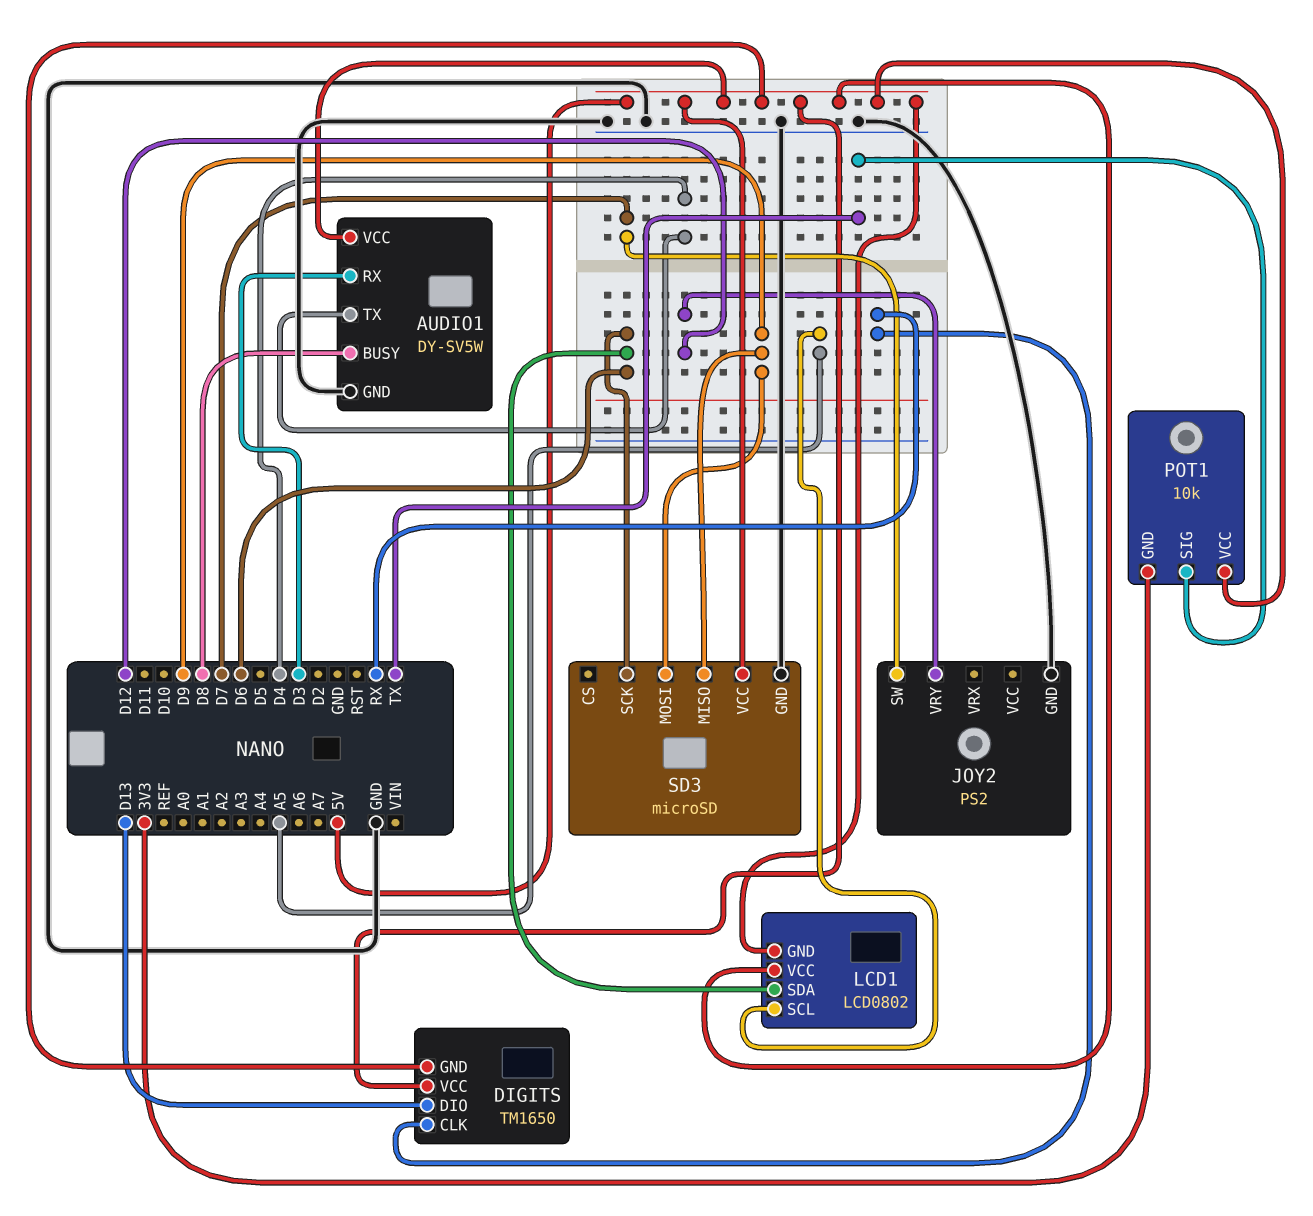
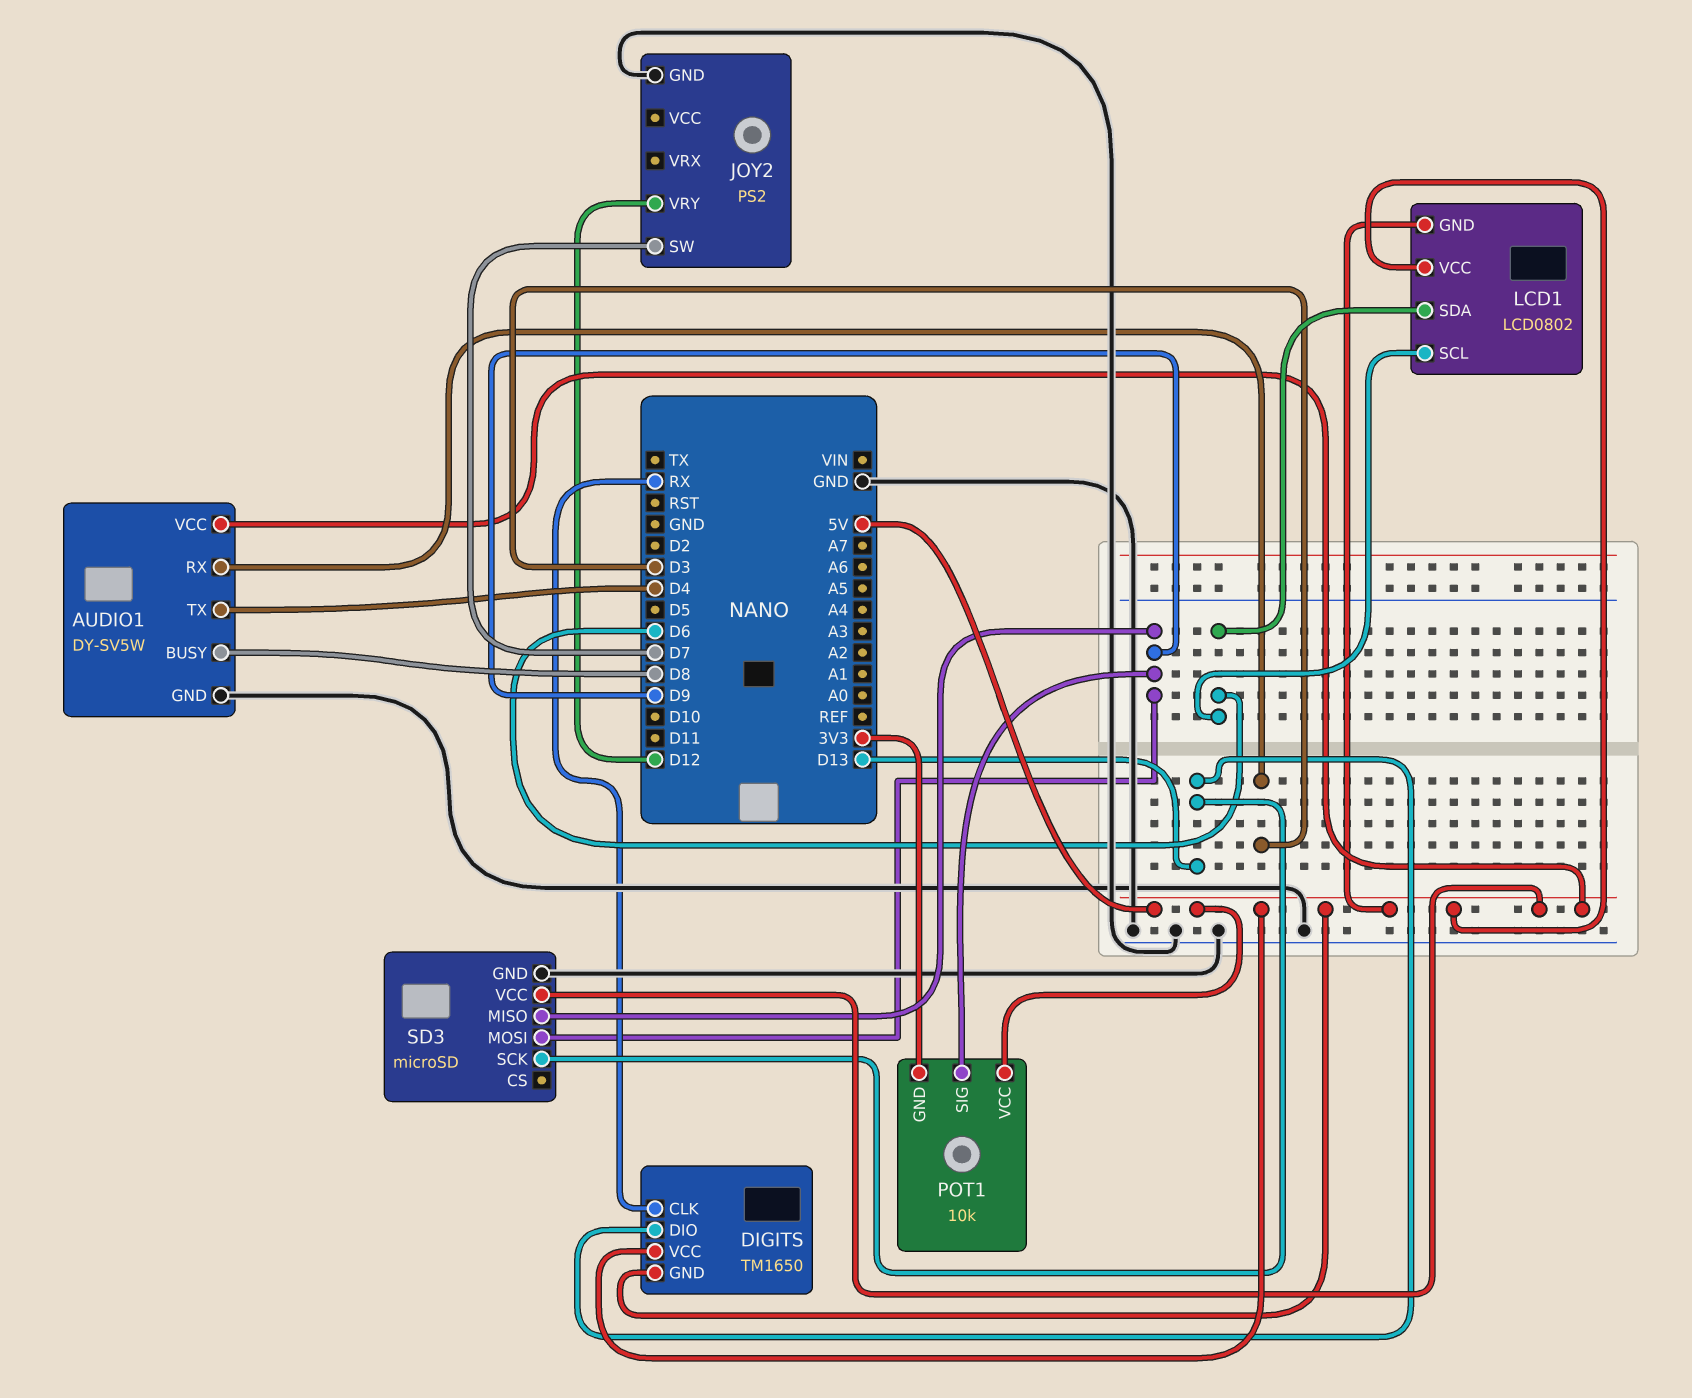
LCD1 pin SCL: A5 -> D6
POT1 pin SIG: TX -> D9
SD3 pin SCK: D6 -> D13

